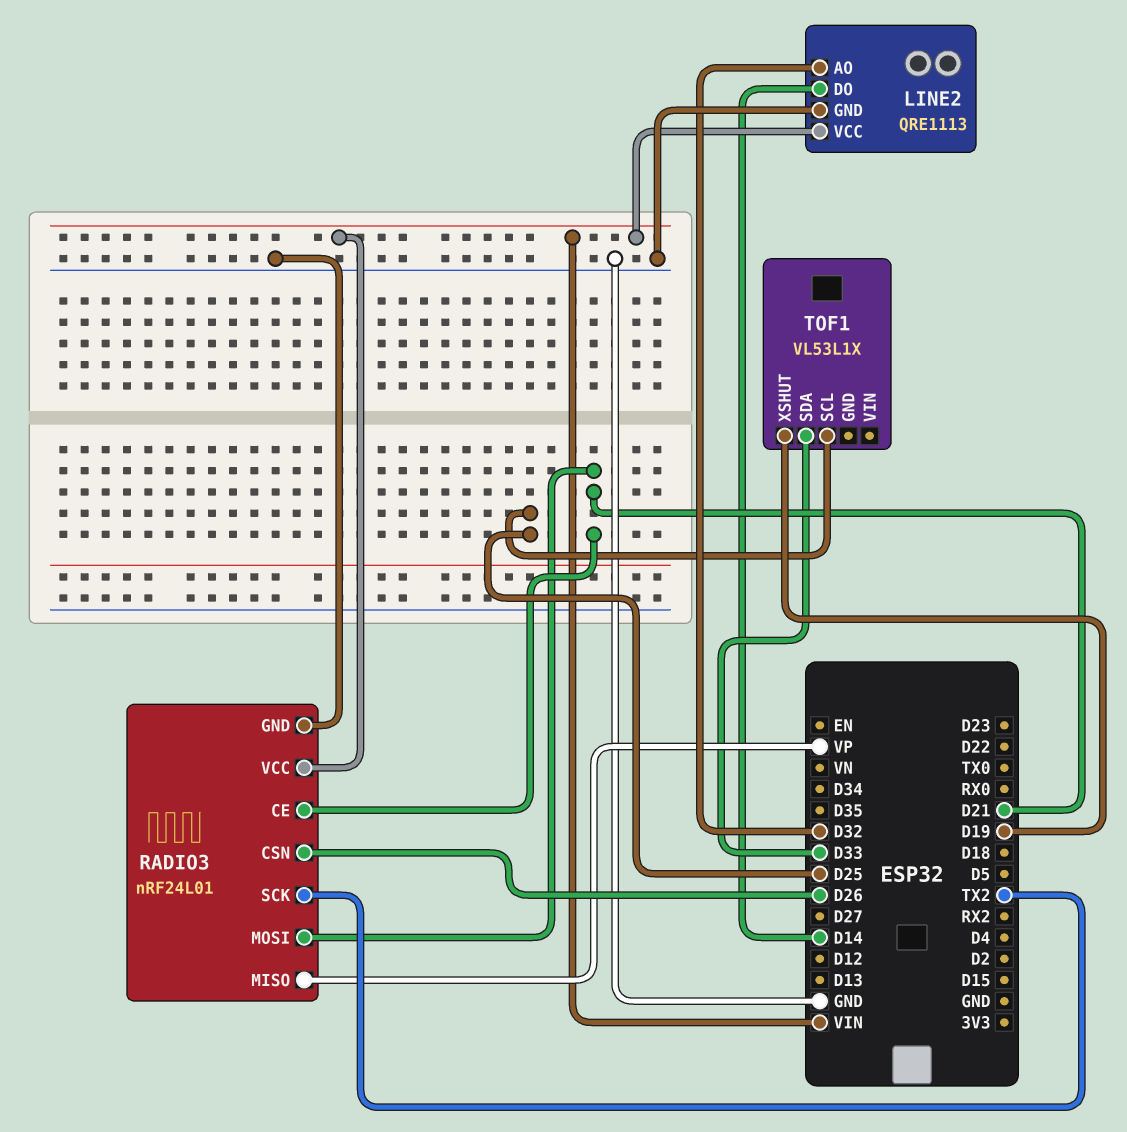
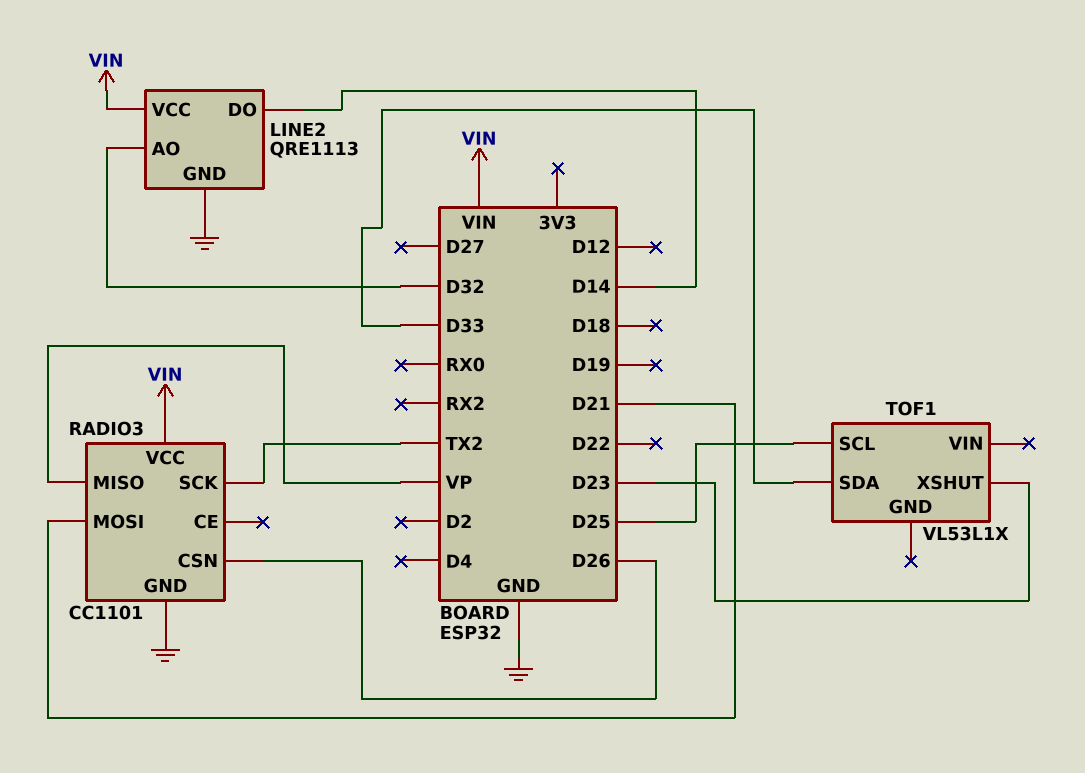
RADIO3: nRF24L01 -> CC1101
RADIO3 pin CE: D21 -> none
TOF1 pin XSHUT: D19 -> D23

